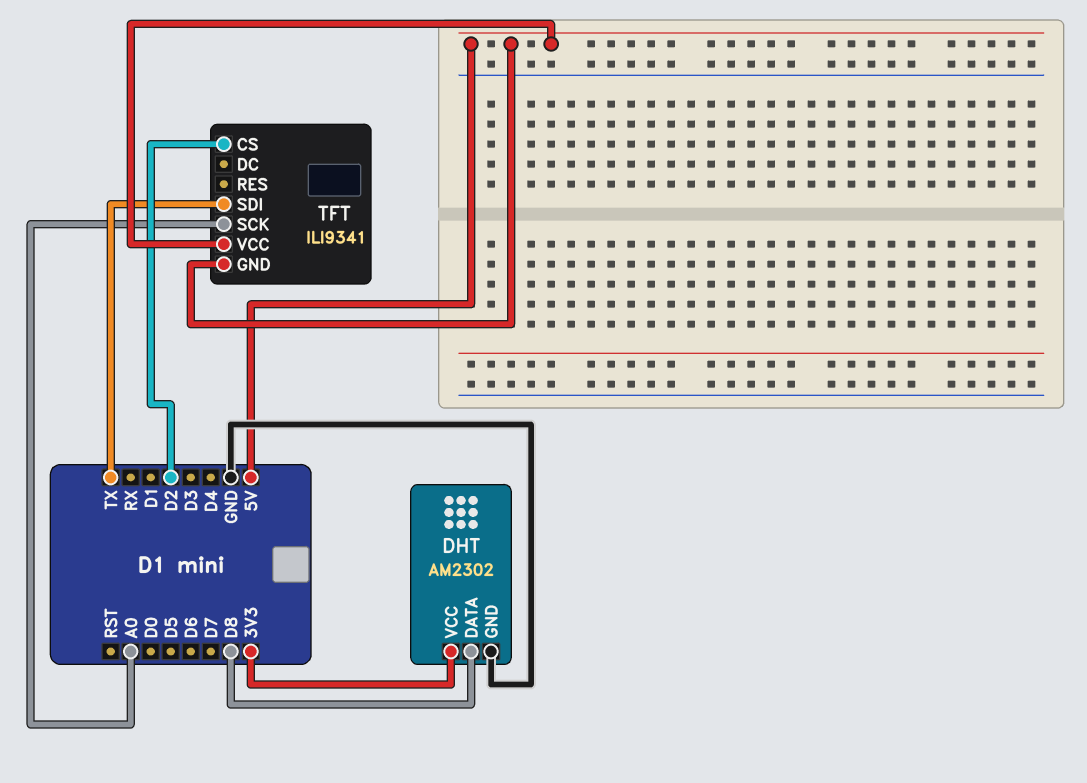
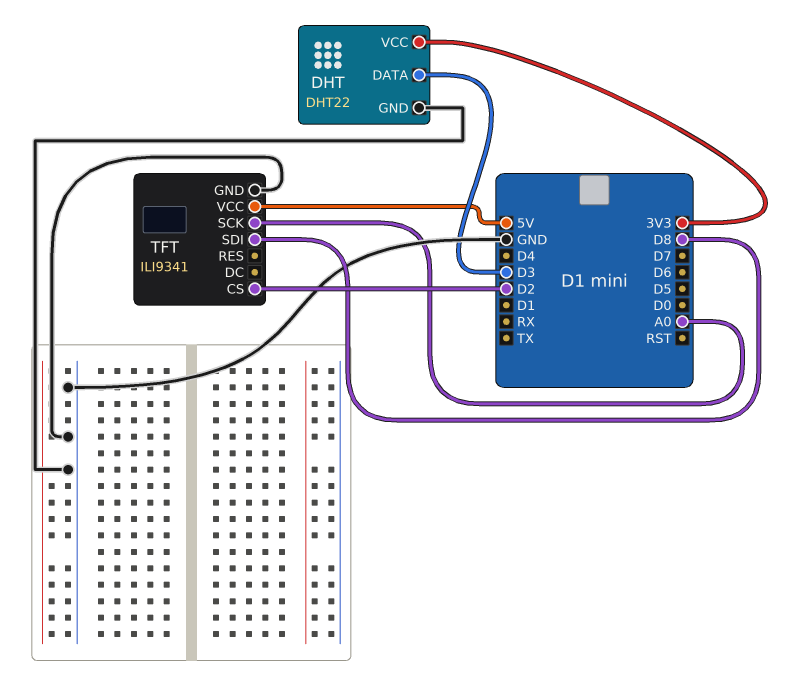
DHT: AM2302 -> DHT22
DHT pin DATA: D8 -> D3
TFT pin GND: 5V -> GND
TFT pin SDI: TX -> D8

